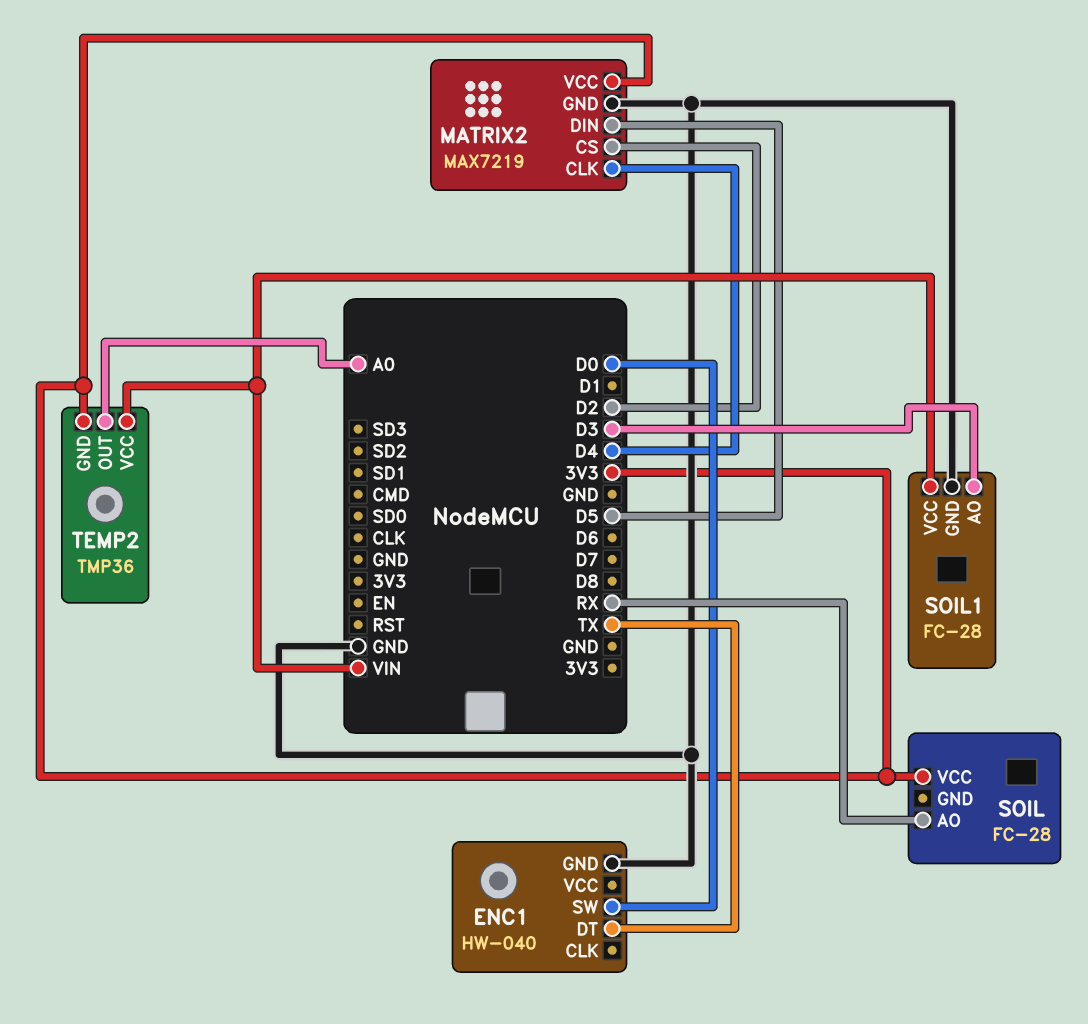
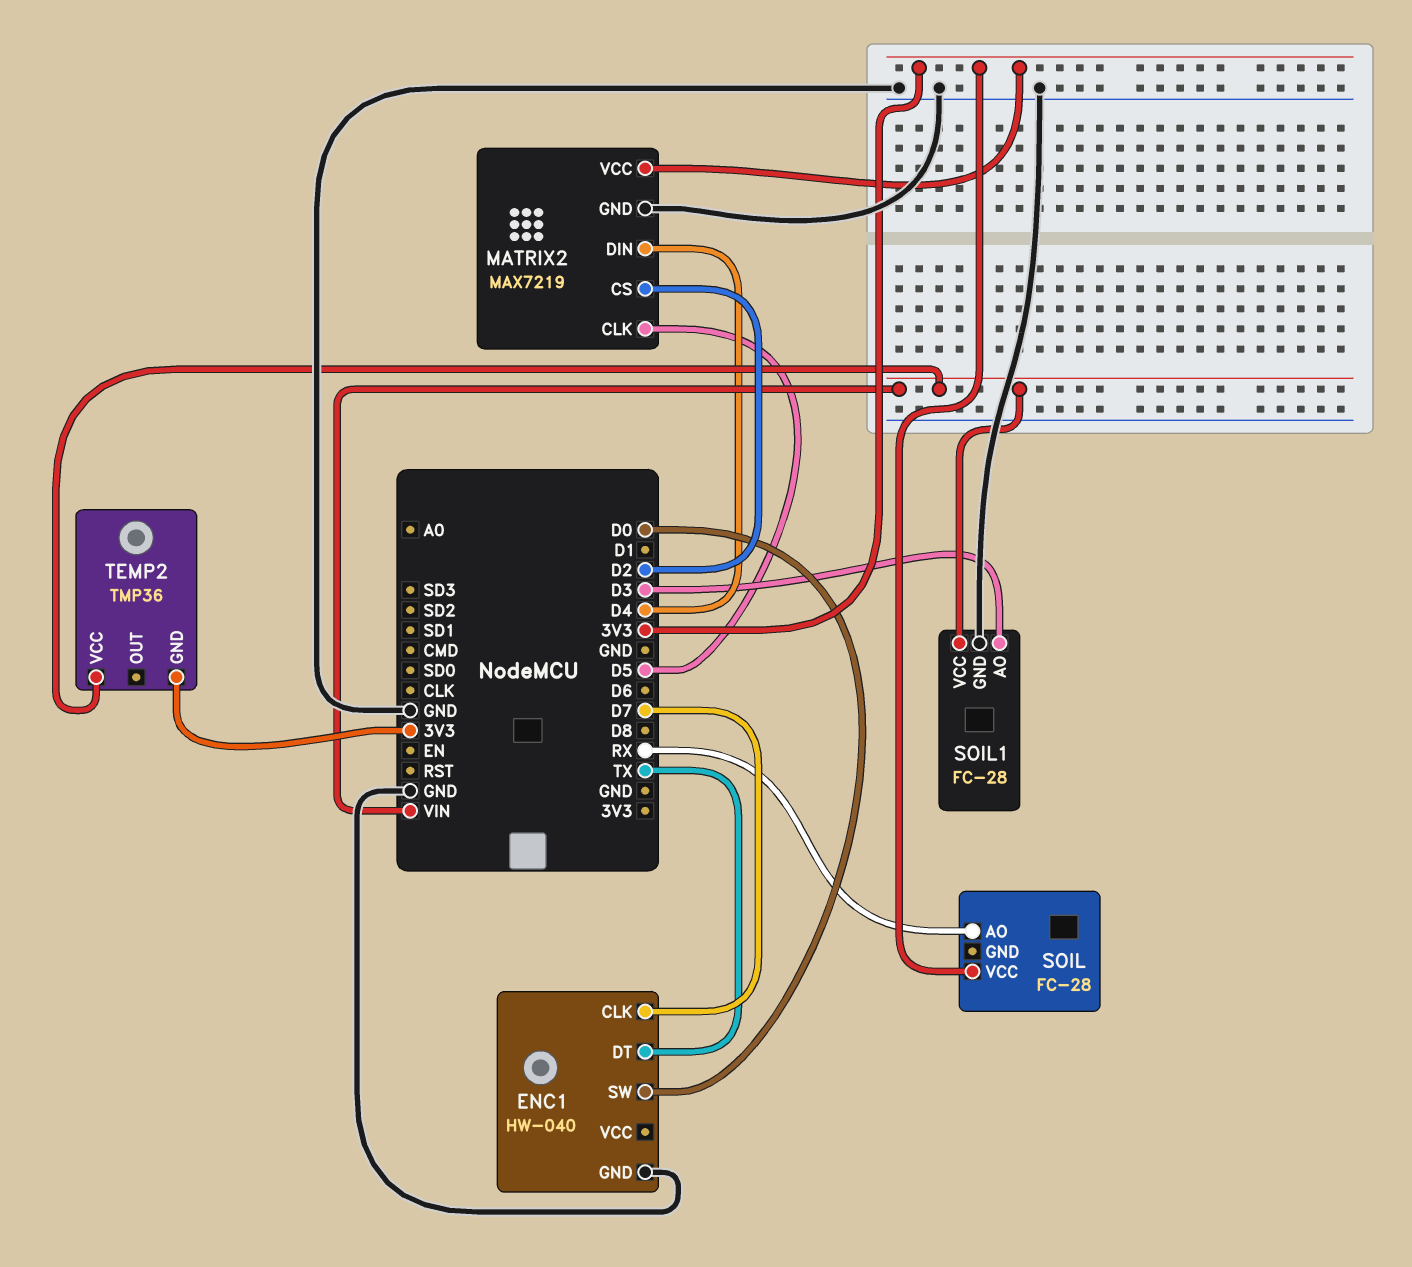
ENC1 pin CLK: none -> D7
MATRIX2 pin CLK: D4 -> D5
MATRIX2 pin DIN: D5 -> D4
TEMP2 pin OUT: A0 -> none

